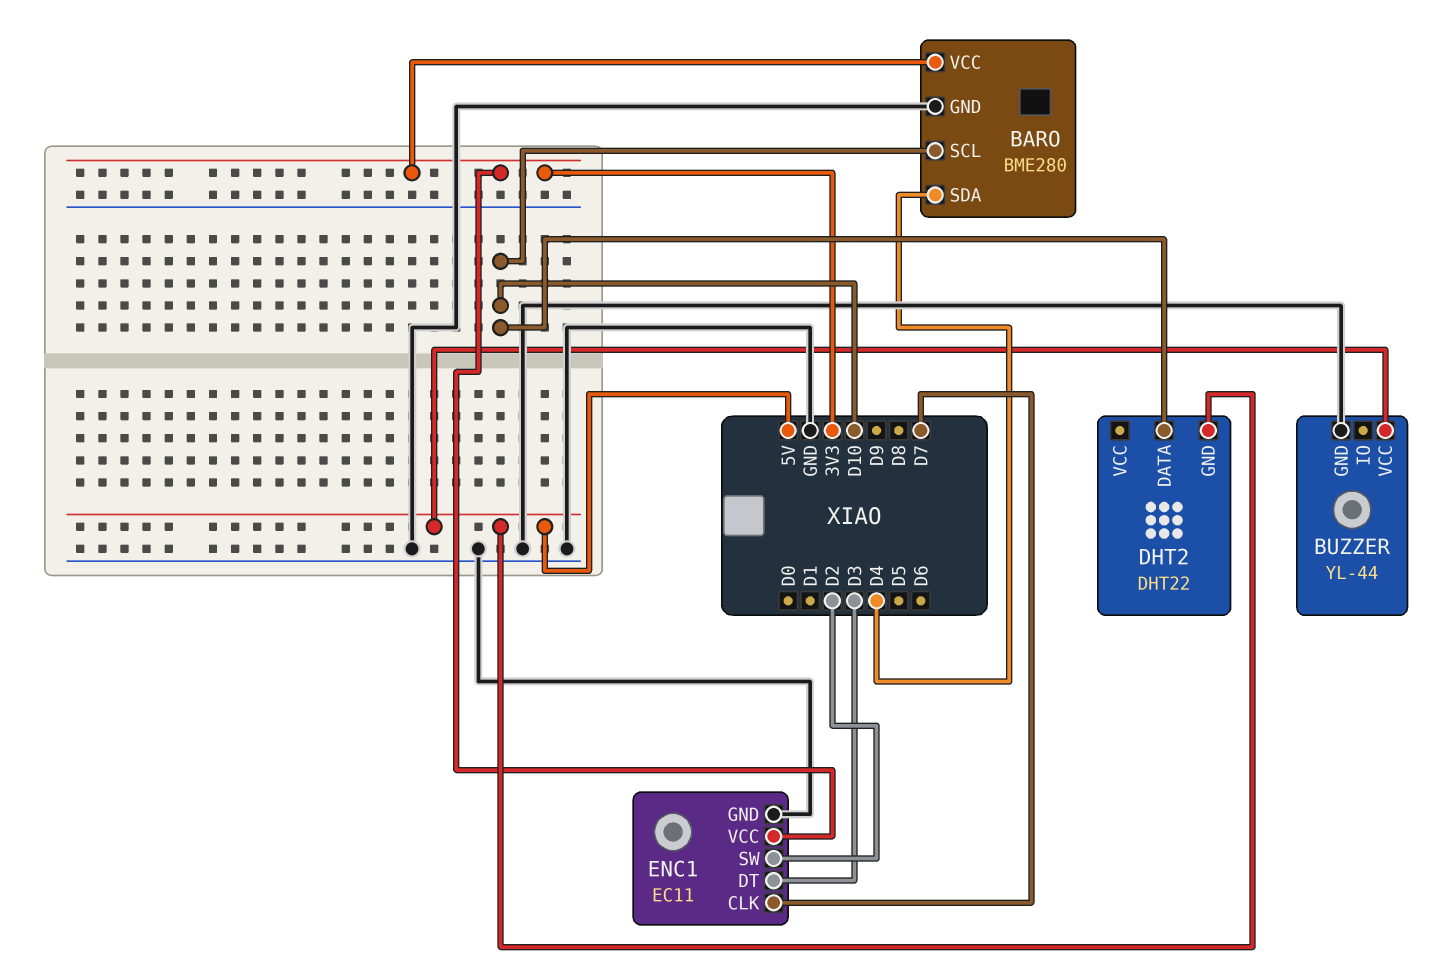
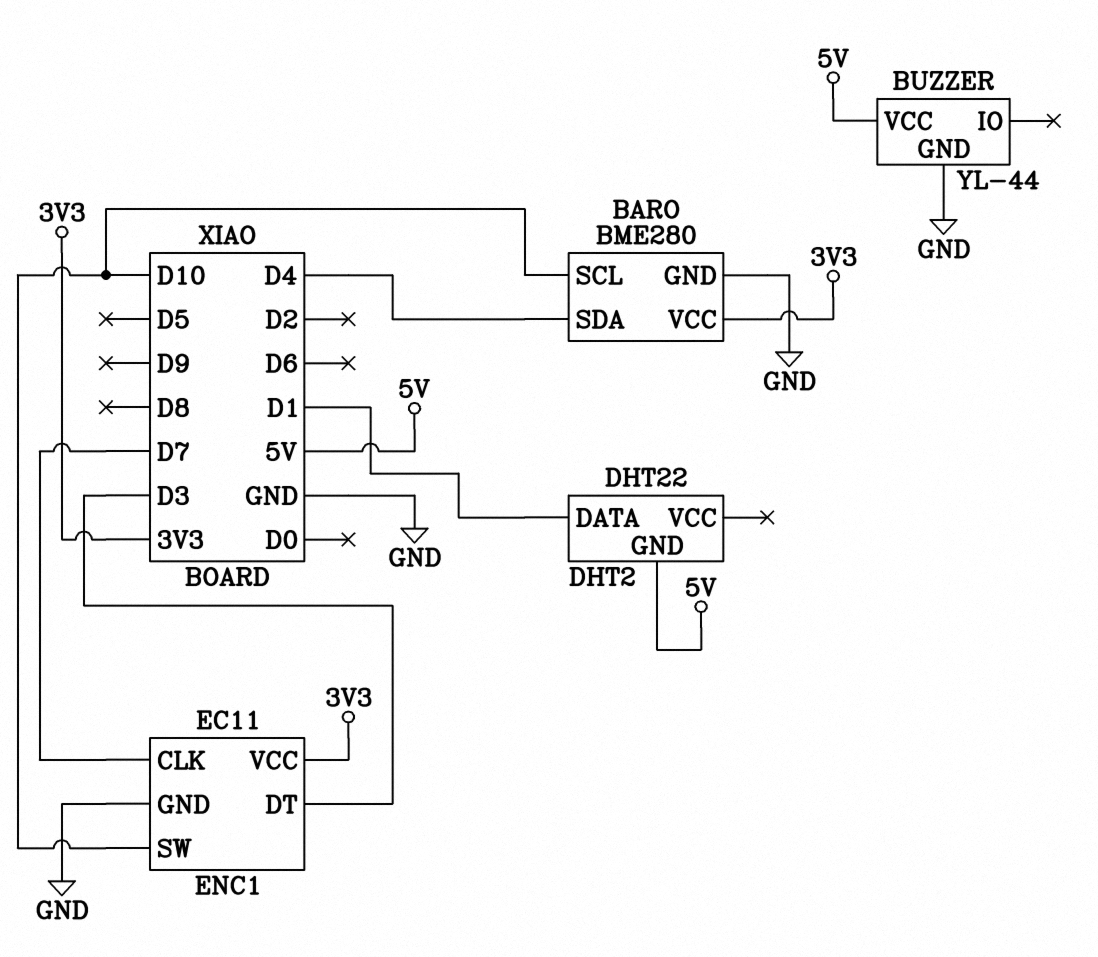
DHT2 pin DATA: D10 -> D1
ENC1 pin SW: D2 -> D10

